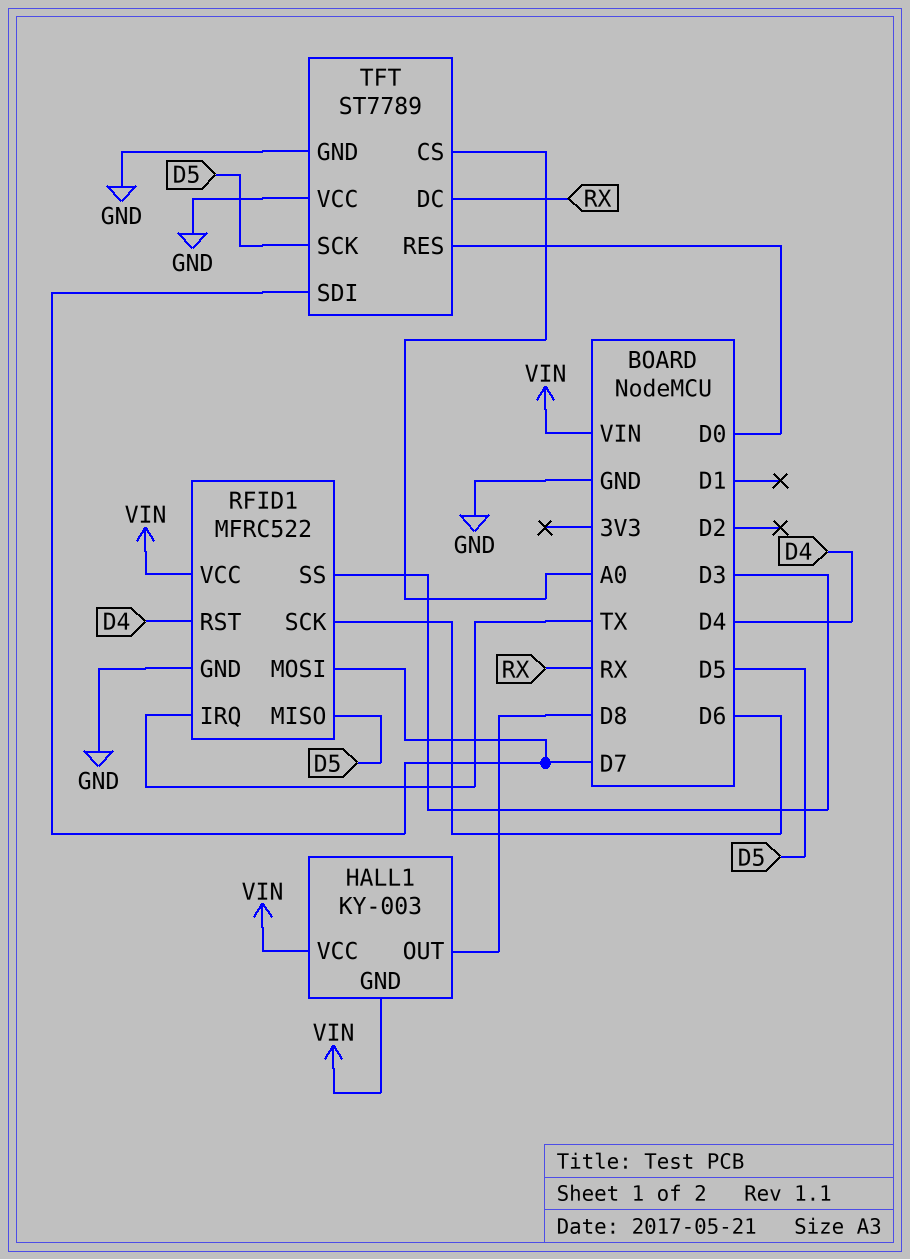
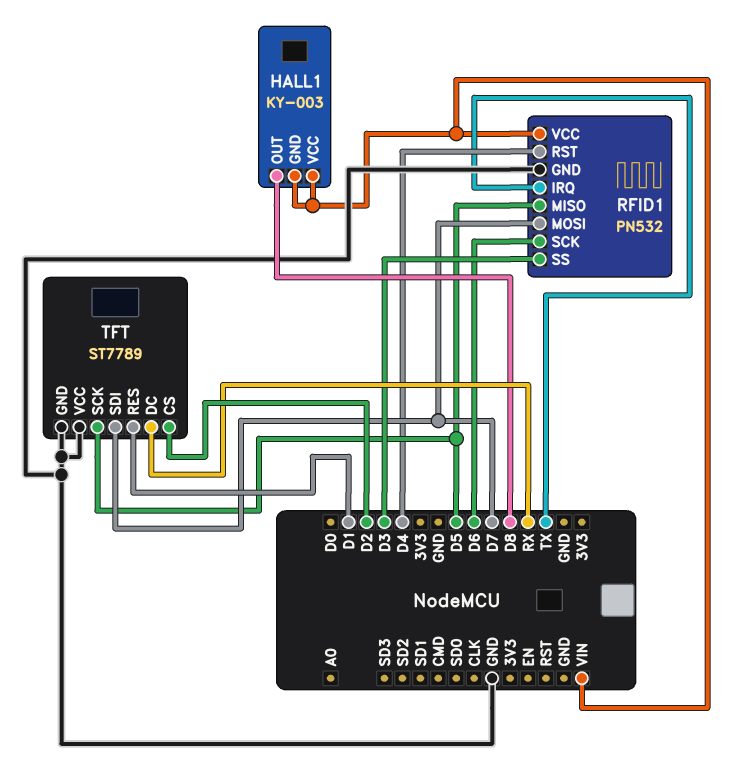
RFID1: MFRC522 -> PN532
TFT pin CS: A0 -> D2
TFT pin RES: D0 -> D1

